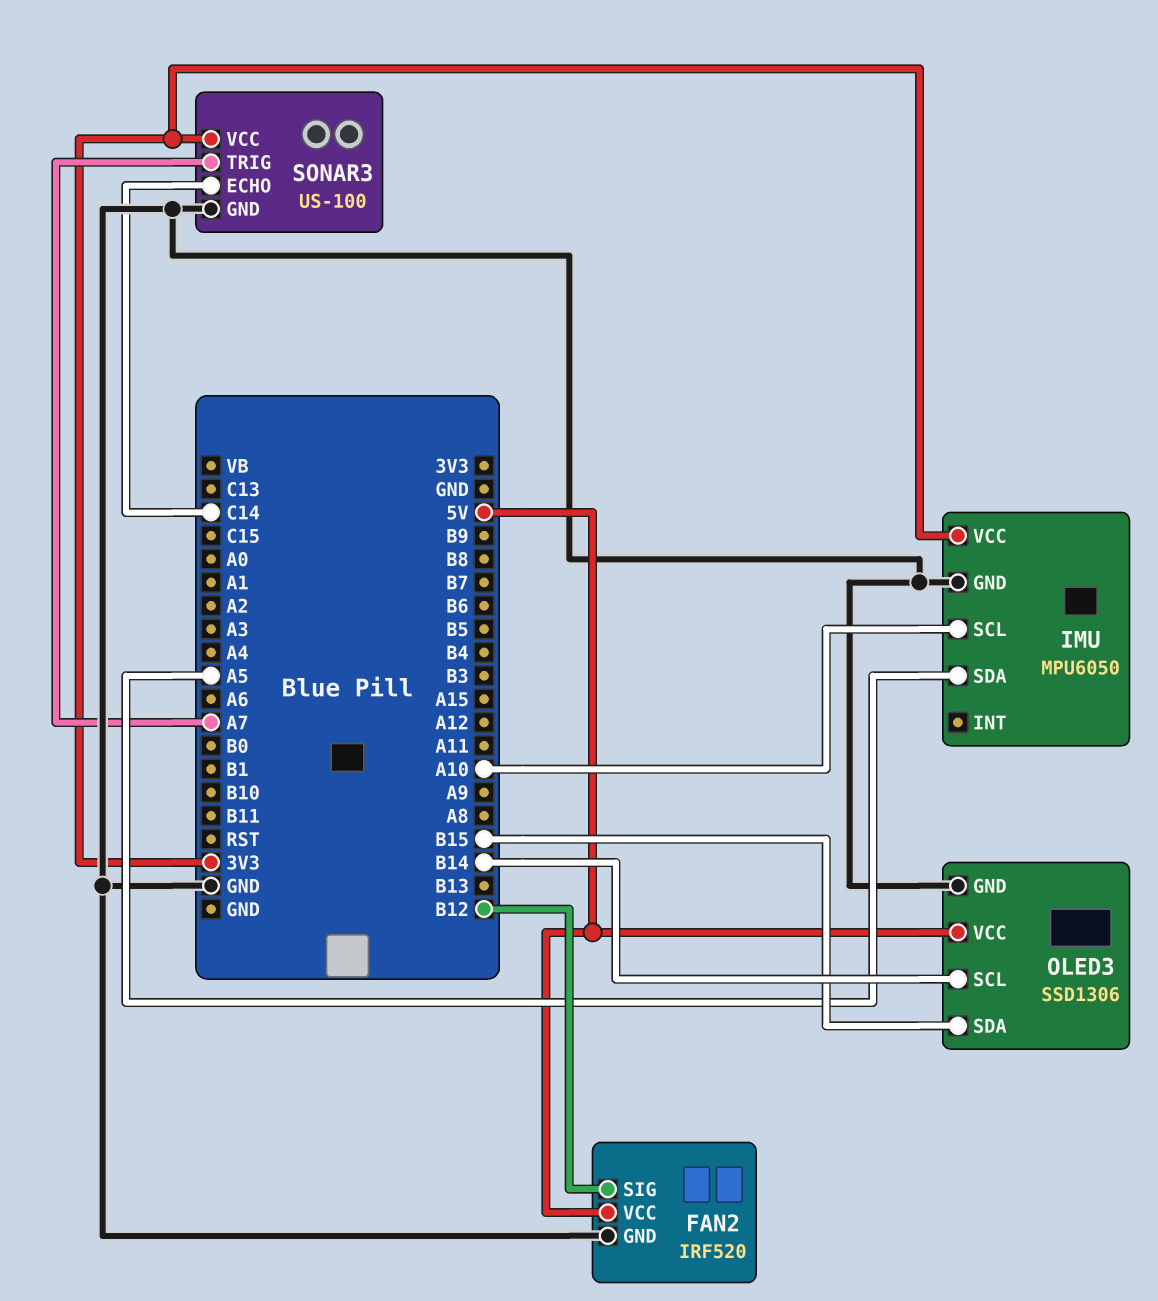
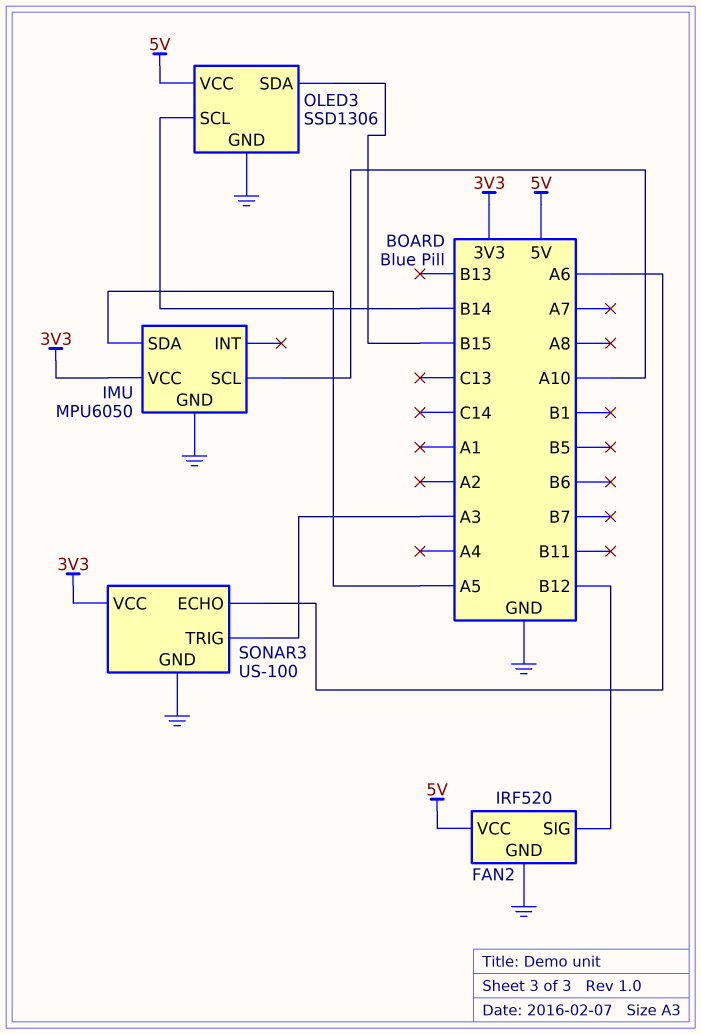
SONAR3 pin ECHO: C14 -> A6
SONAR3 pin TRIG: A7 -> A3

